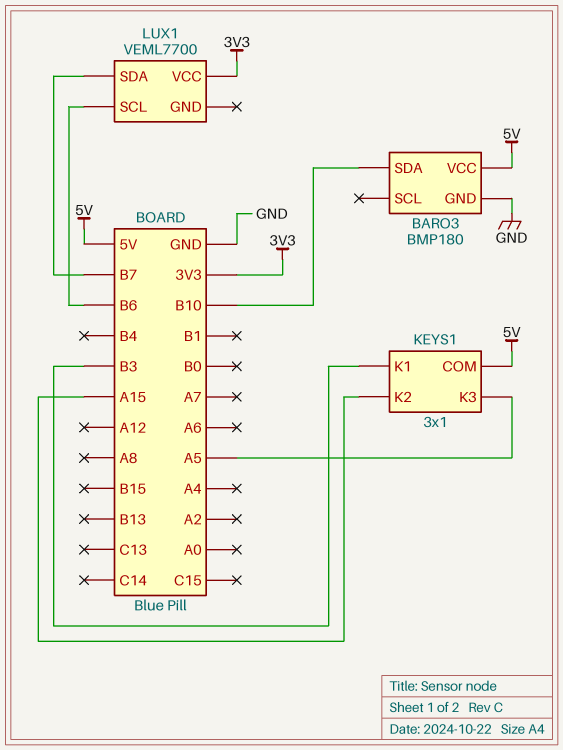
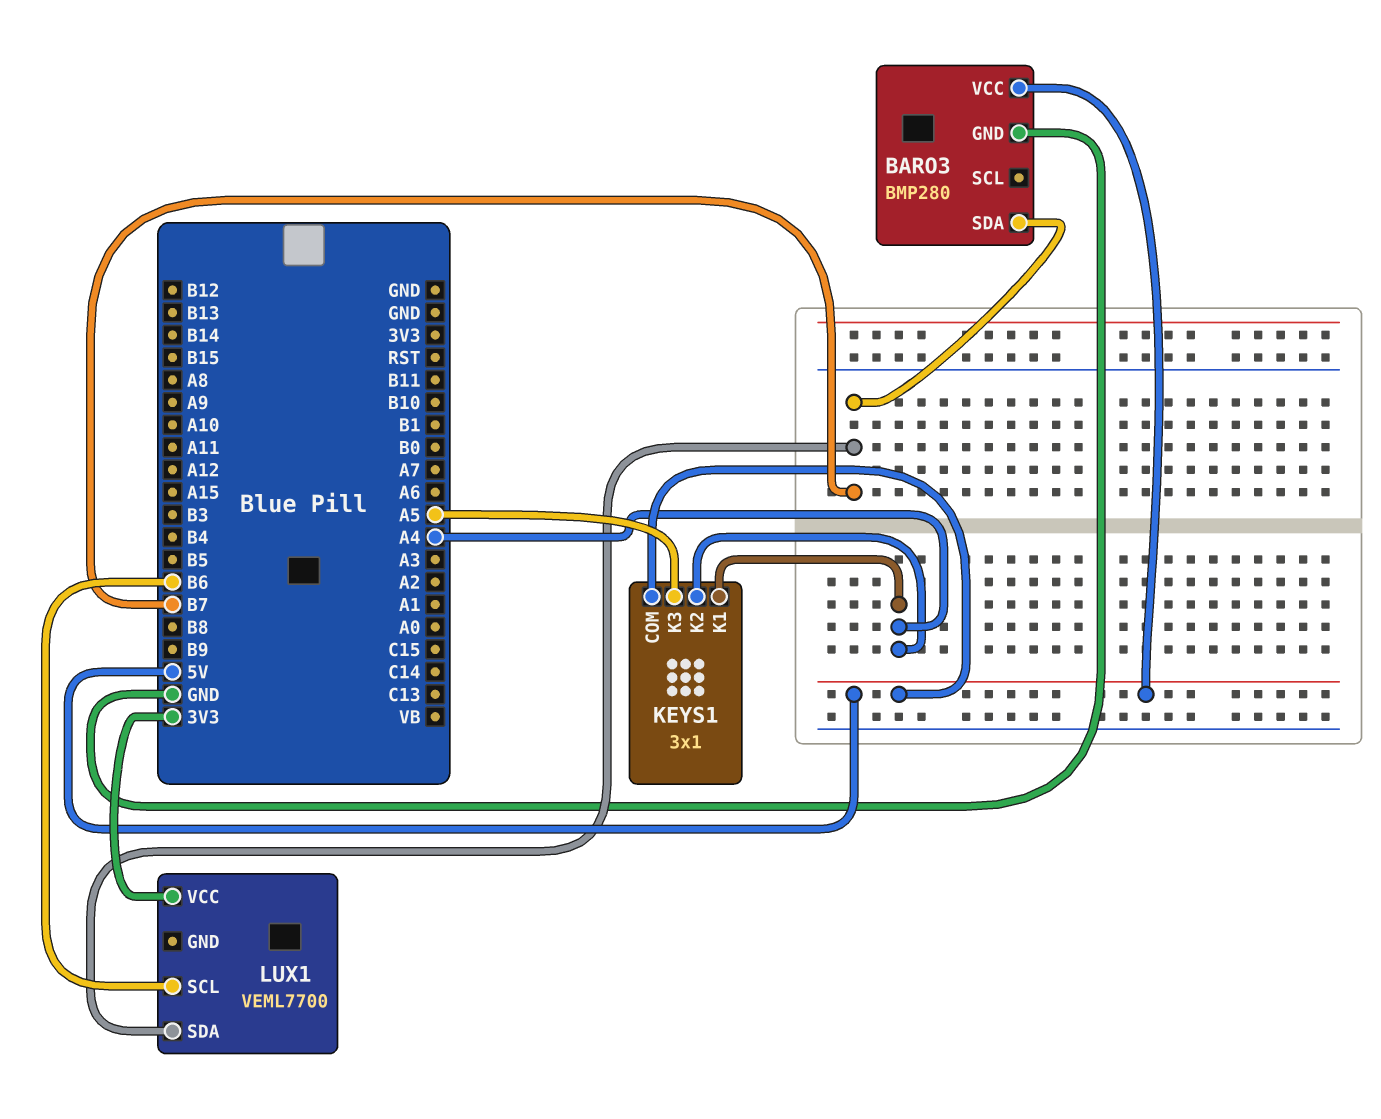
BARO3: BMP180 -> BMP280
BARO3 pin SDA: B10 -> B7
KEYS1 pin K1: B3 -> A4
KEYS1 pin K2: A15 -> A4

